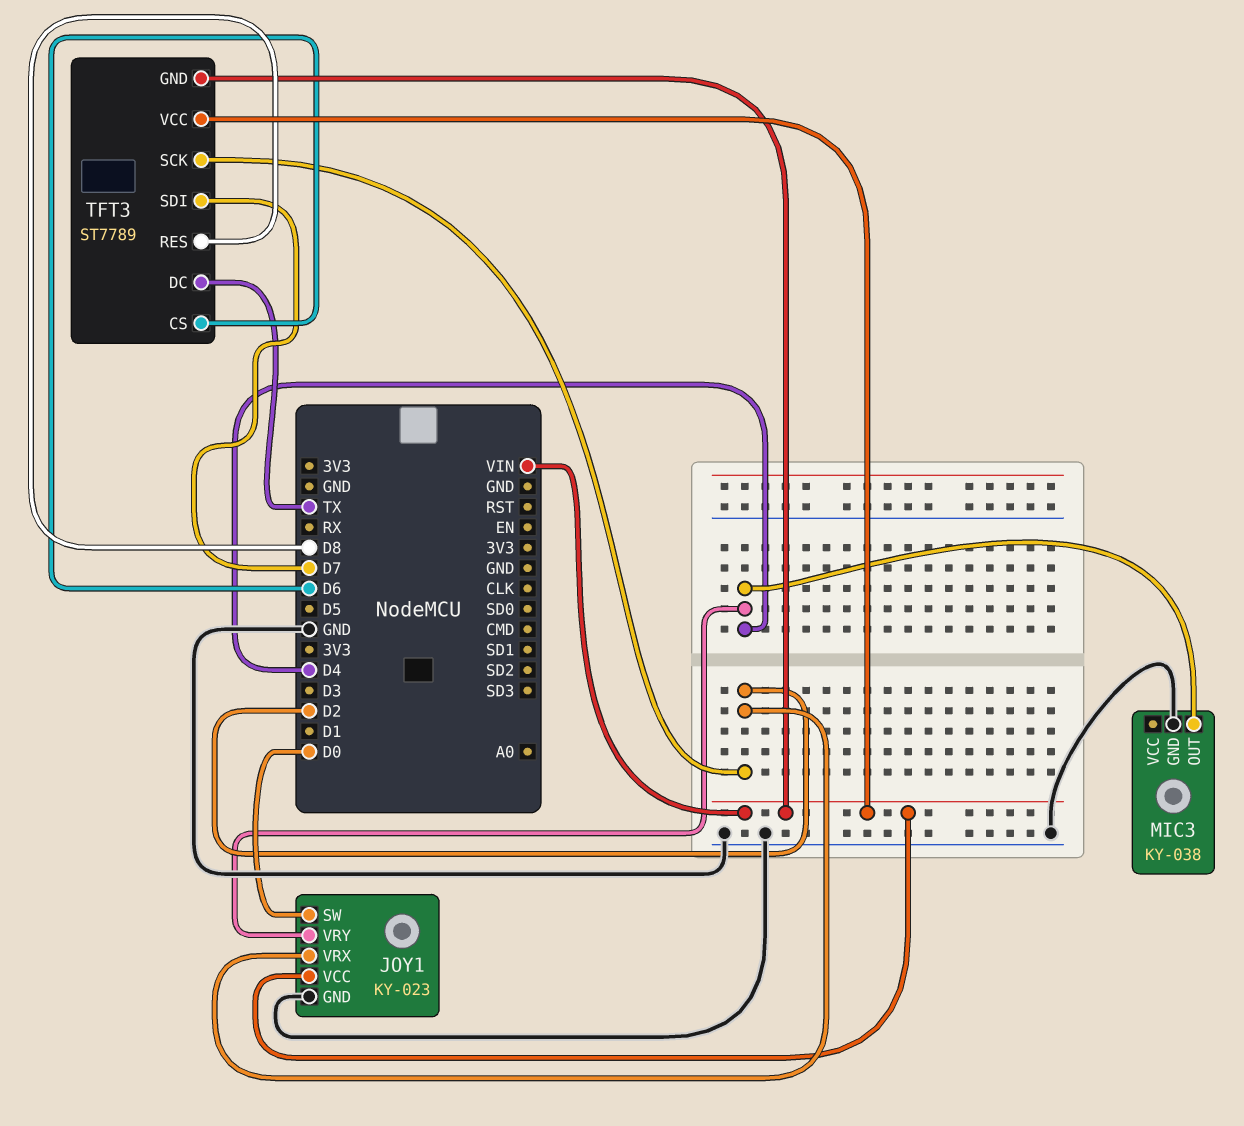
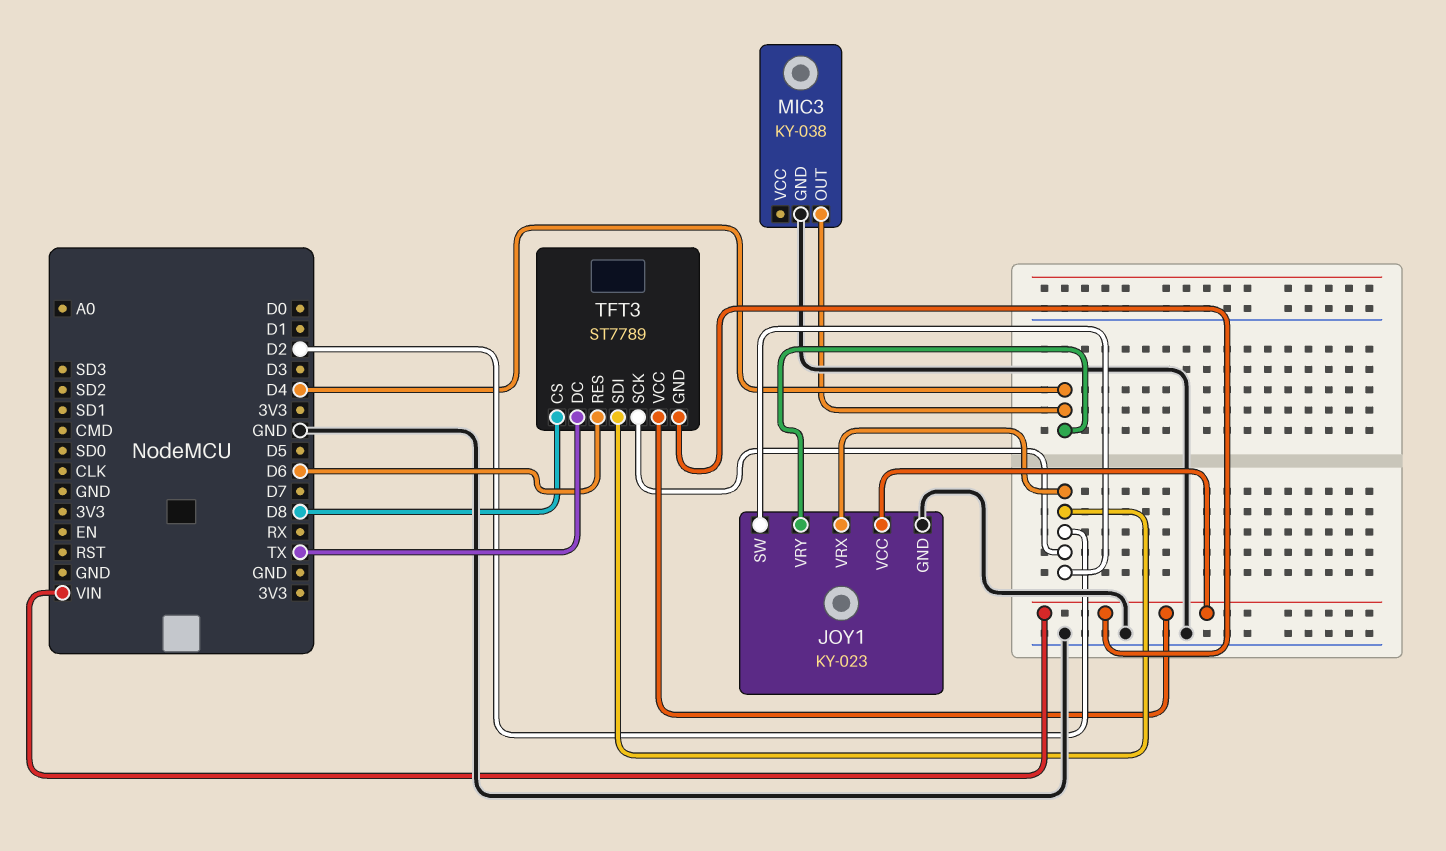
JOY1 pin SW: D0 -> D2
TFT3 pin CS: D6 -> D8
TFT3 pin RES: D8 -> D6
TFT3 pin SDI: D7 -> D2

